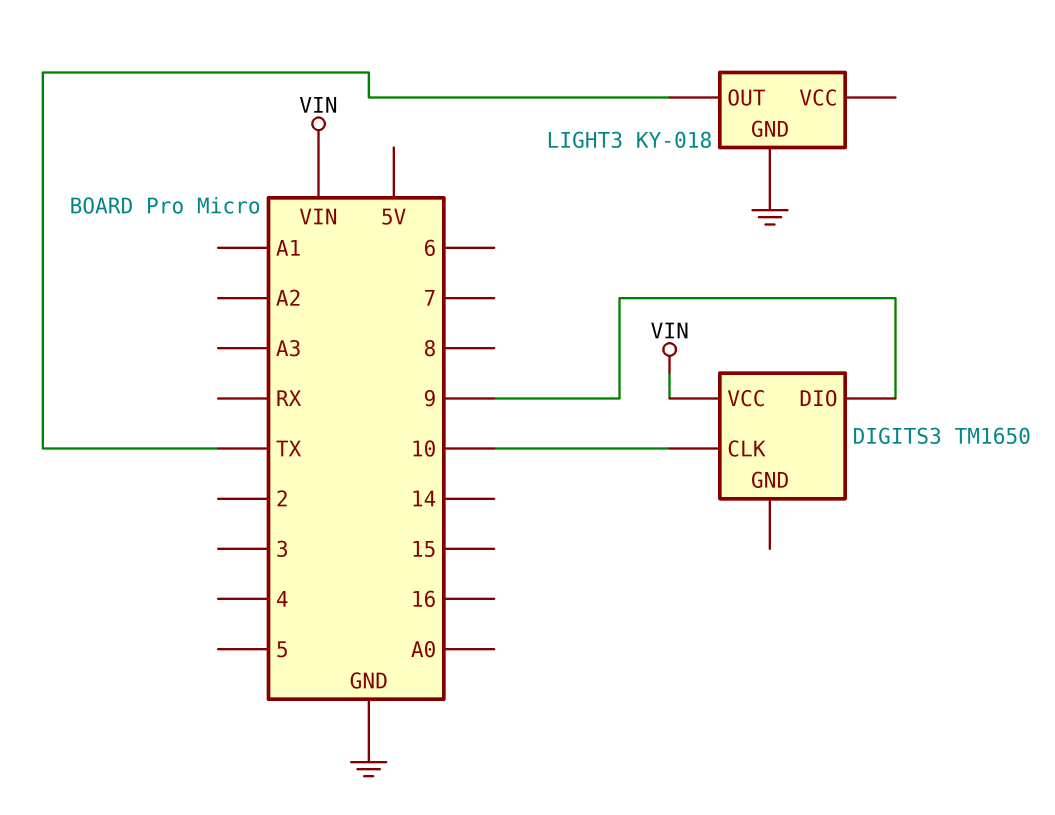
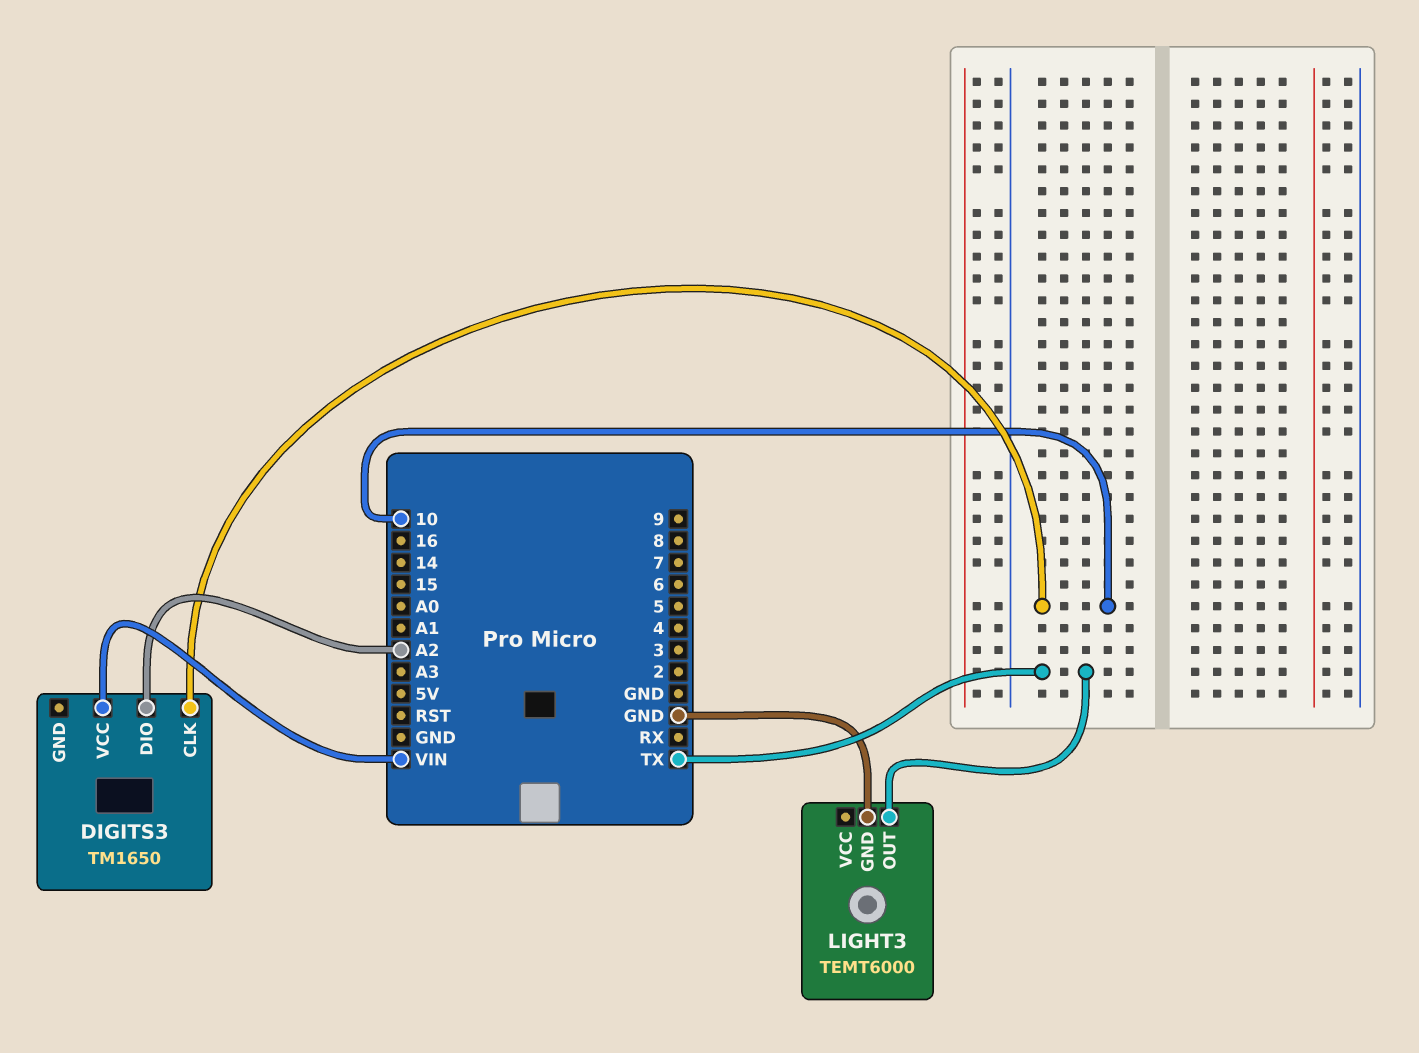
DIGITS3 pin DIO: 9 -> A2
LIGHT3: KY-018 -> TEMT6000

